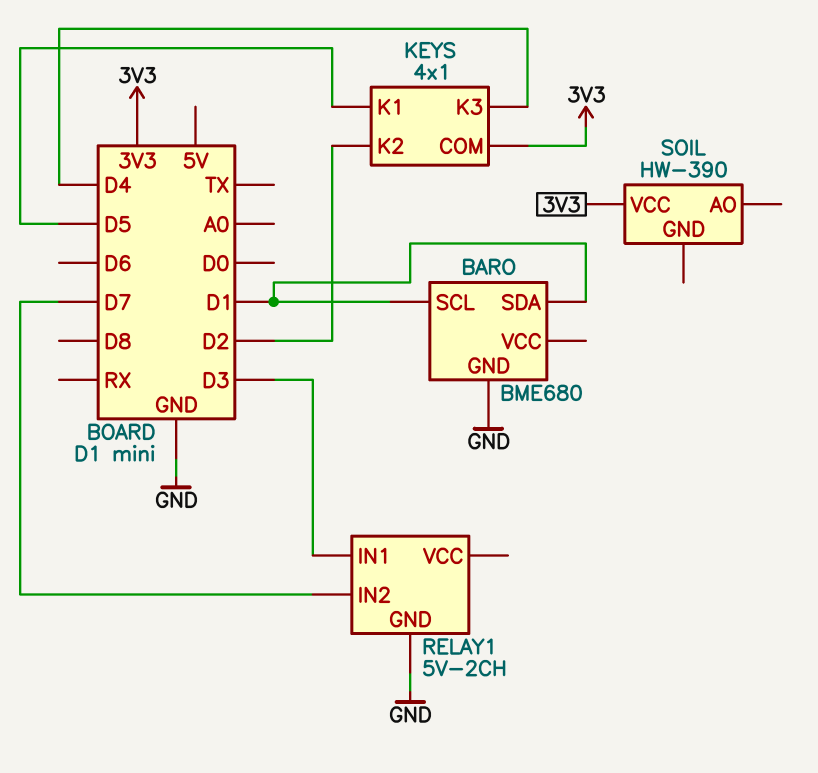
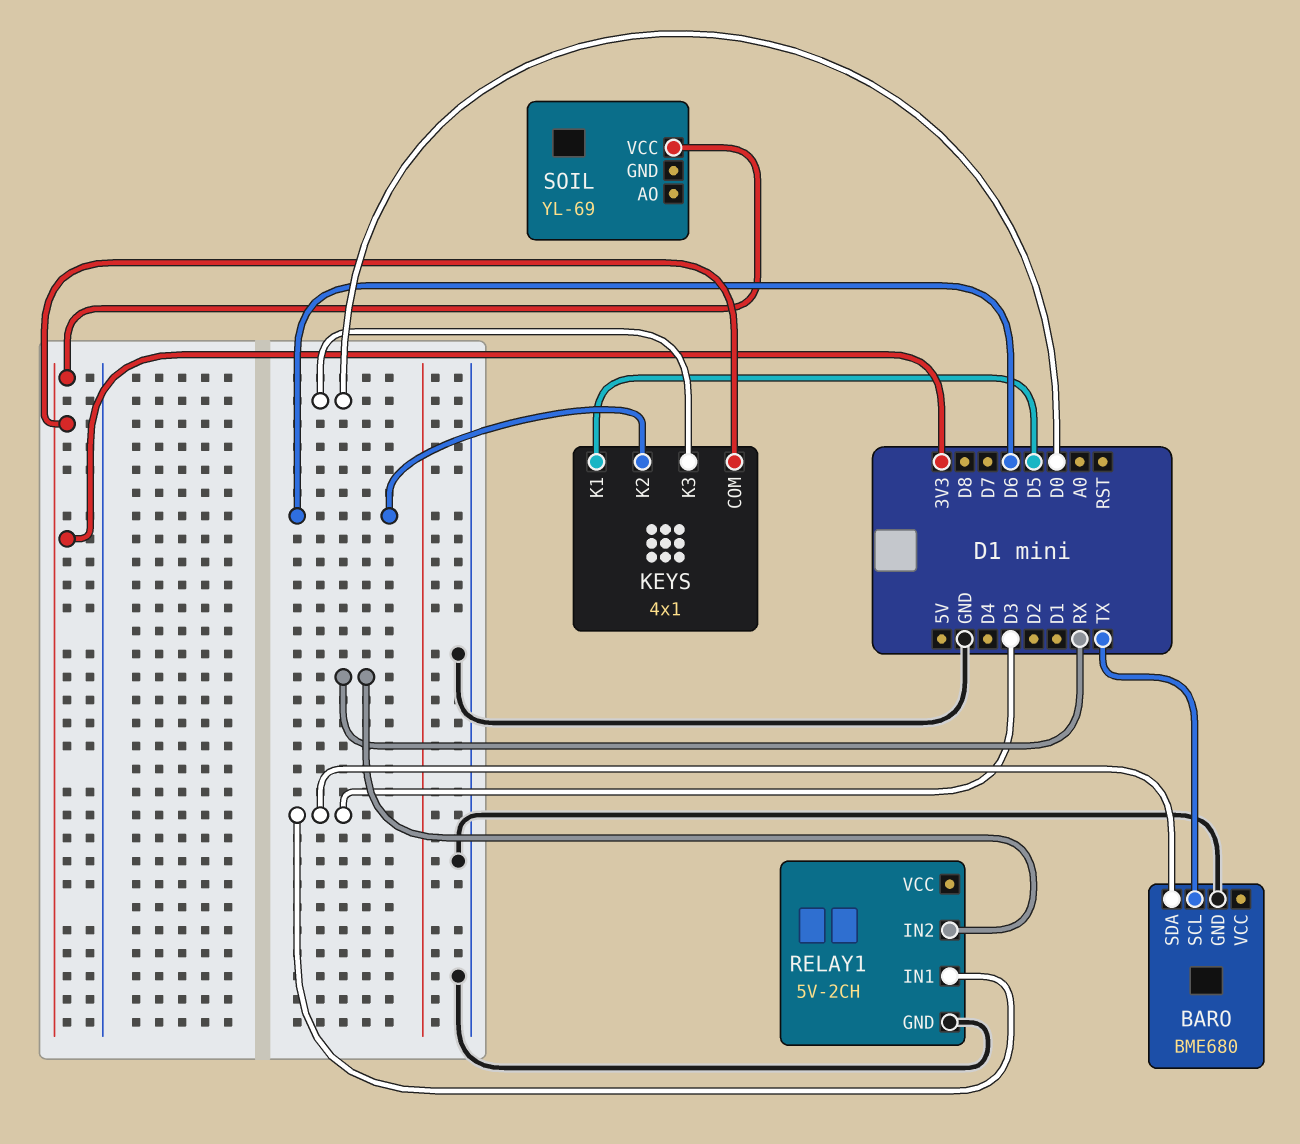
BARO pin SCL: D1 -> TX
BARO pin SDA: D1 -> D3
KEYS pin K2: D2 -> D6
KEYS pin K3: D4 -> D0
RELAY1 pin IN2: D7 -> RX
SOIL: HW-390 -> YL-69

